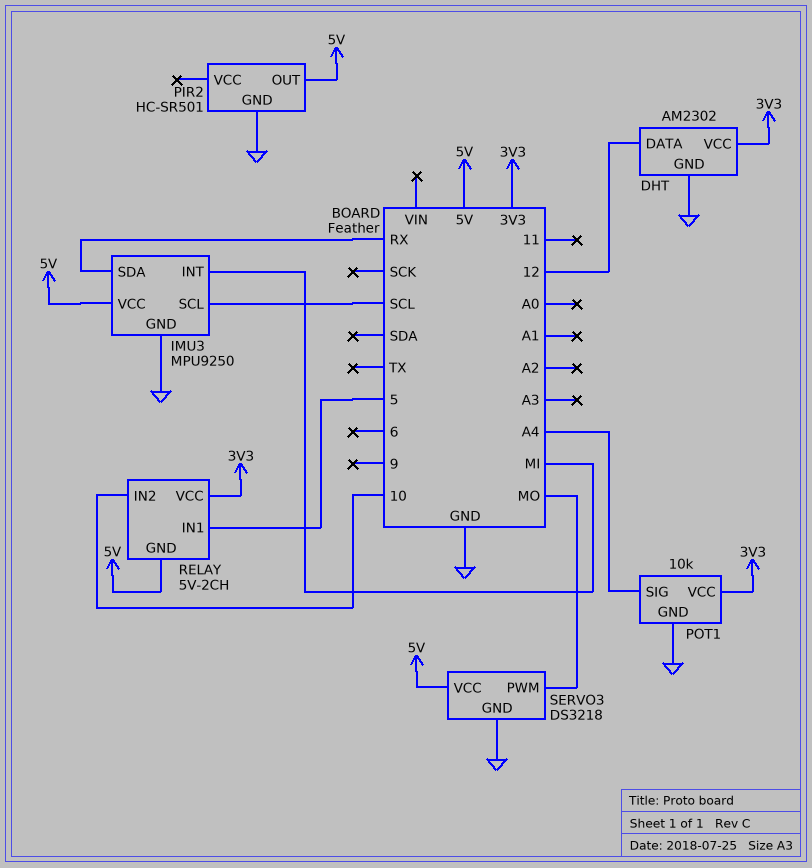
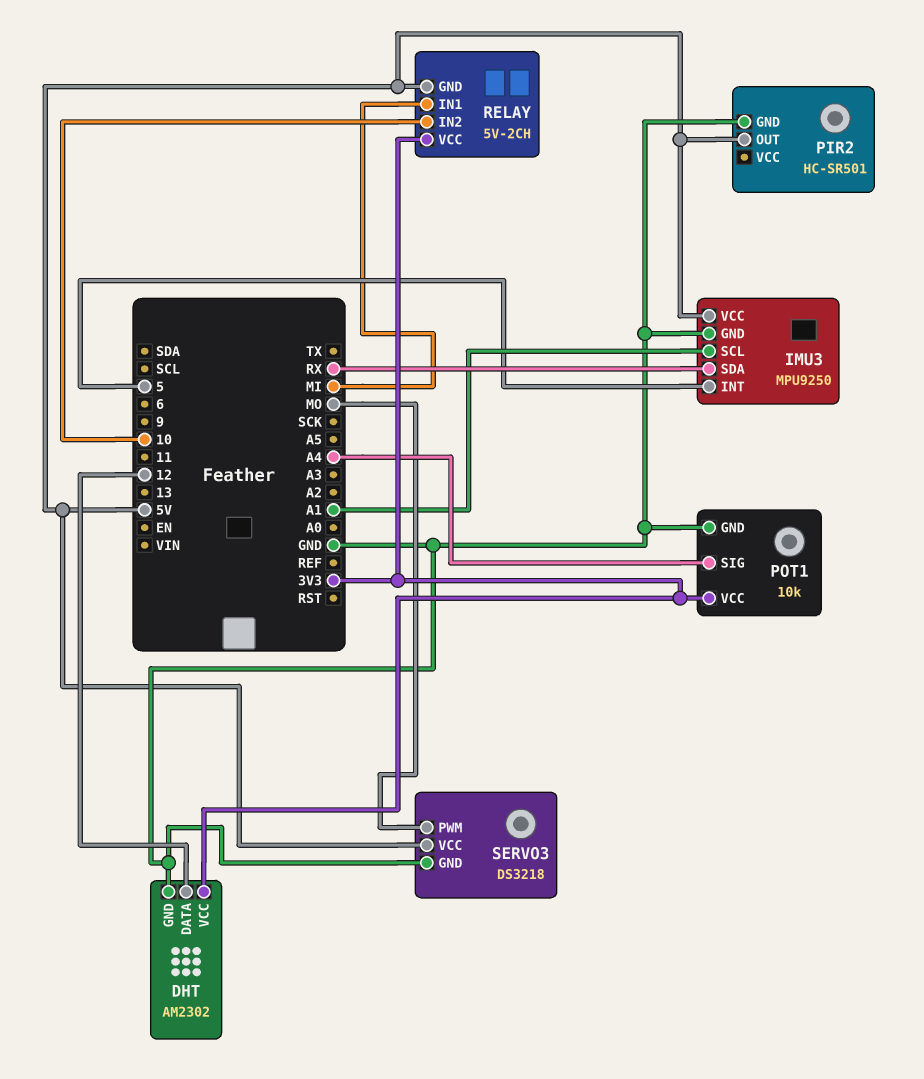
IMU3 pin INT: MI -> 5
IMU3 pin SCL: SCL -> A1
RELAY pin IN1: 5 -> MI

